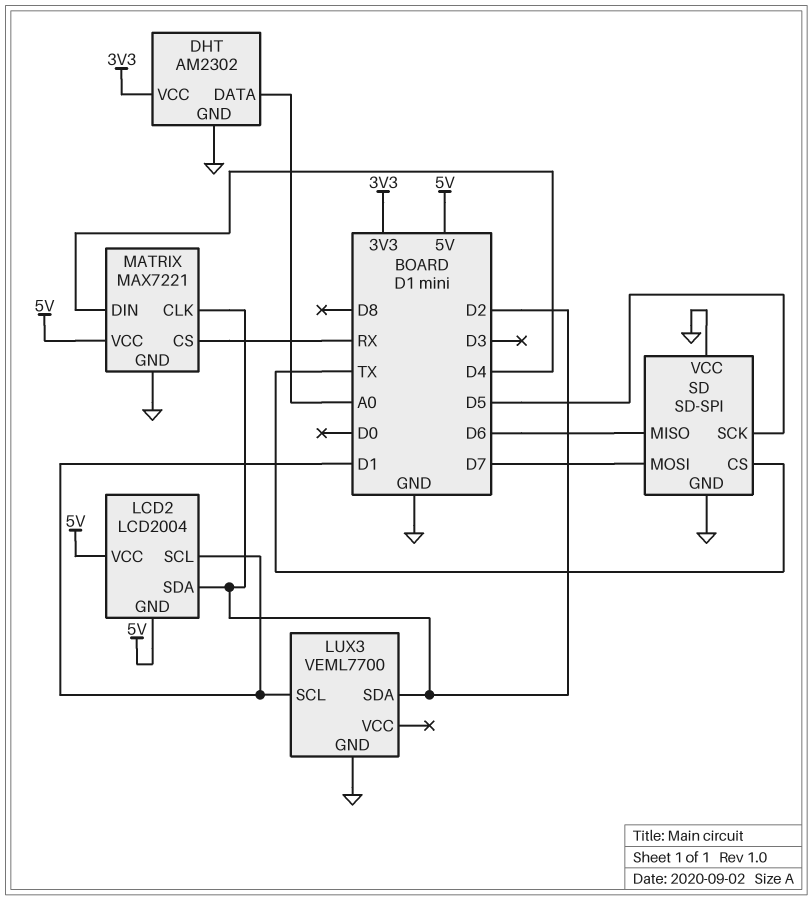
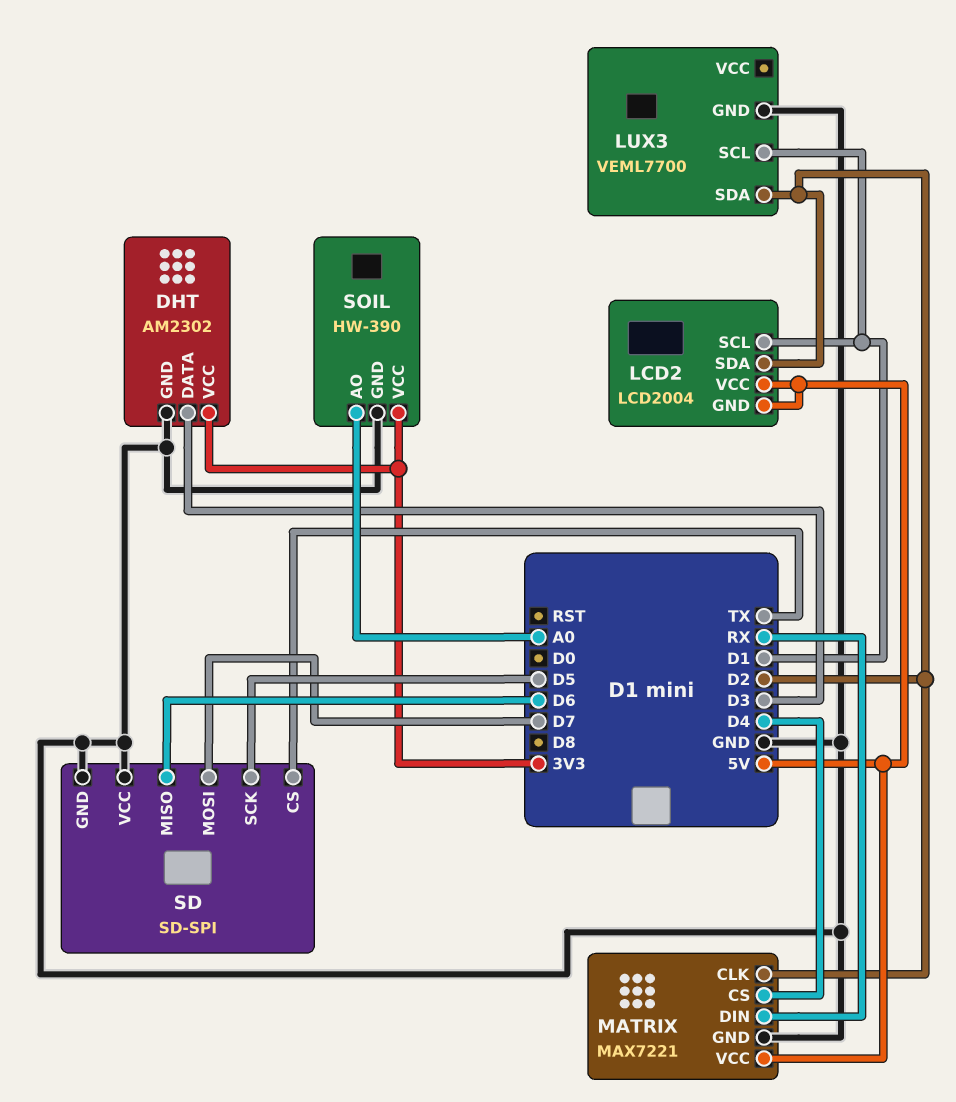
DHT pin DATA: A0 -> D3
MATRIX pin CS: RX -> D4
MATRIX pin DIN: D4 -> RX
SOIL: none -> HW-390
SOIL pin AO: none -> A0
SOIL pin GND: none -> GND
SOIL pin VCC: none -> 3V3

